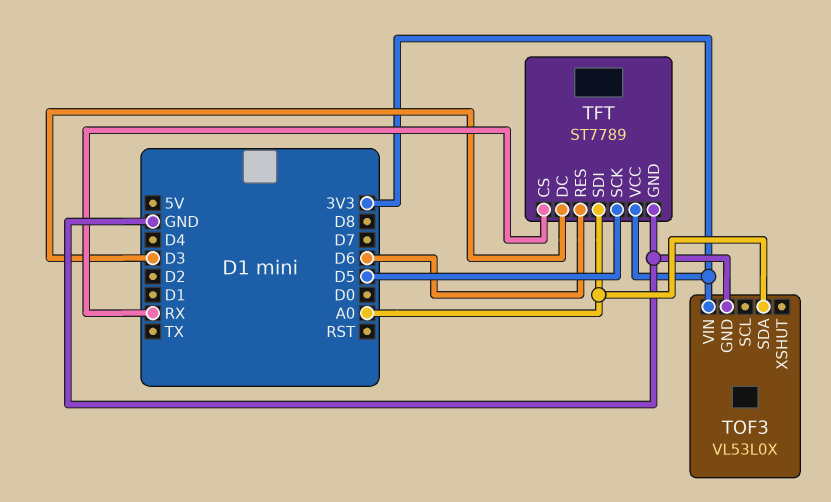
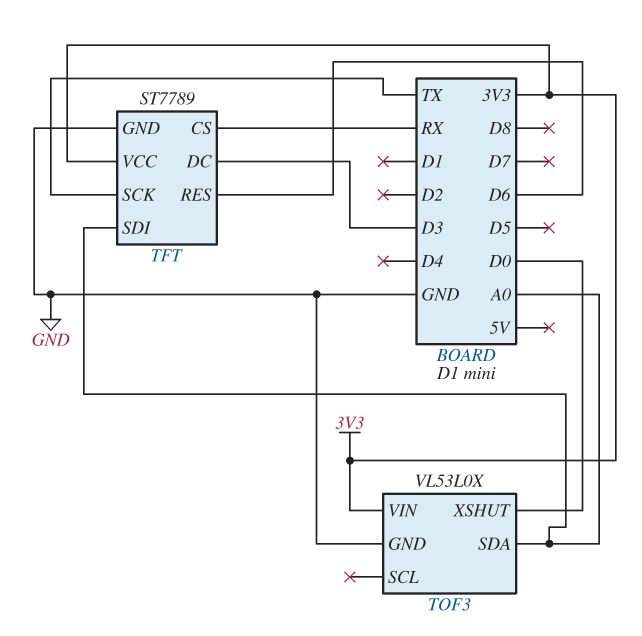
TFT pin SCK: D5 -> TX
TOF3 pin XSHUT: none -> D0

